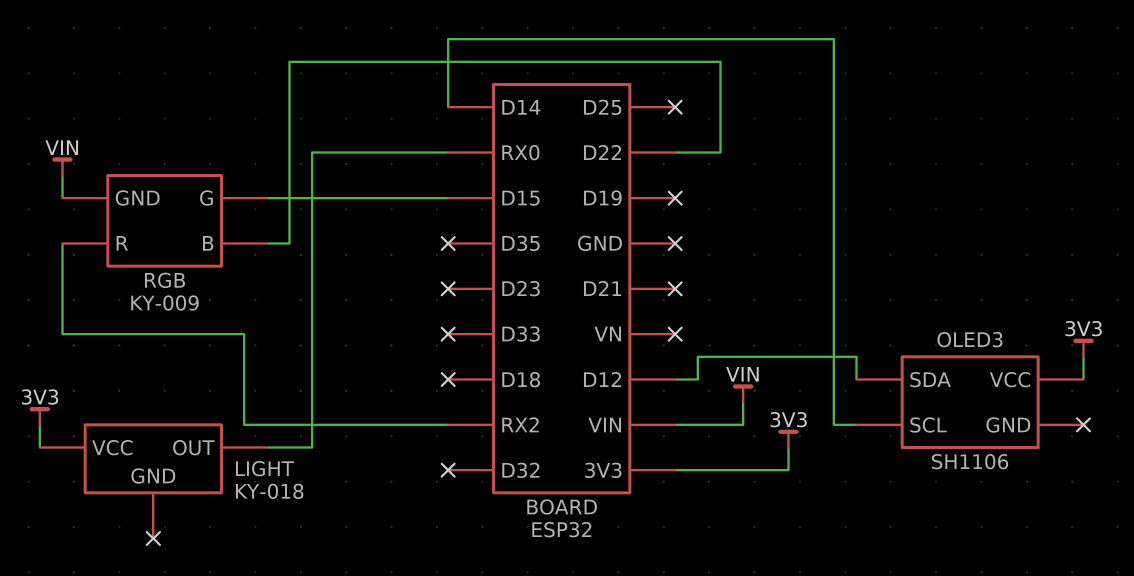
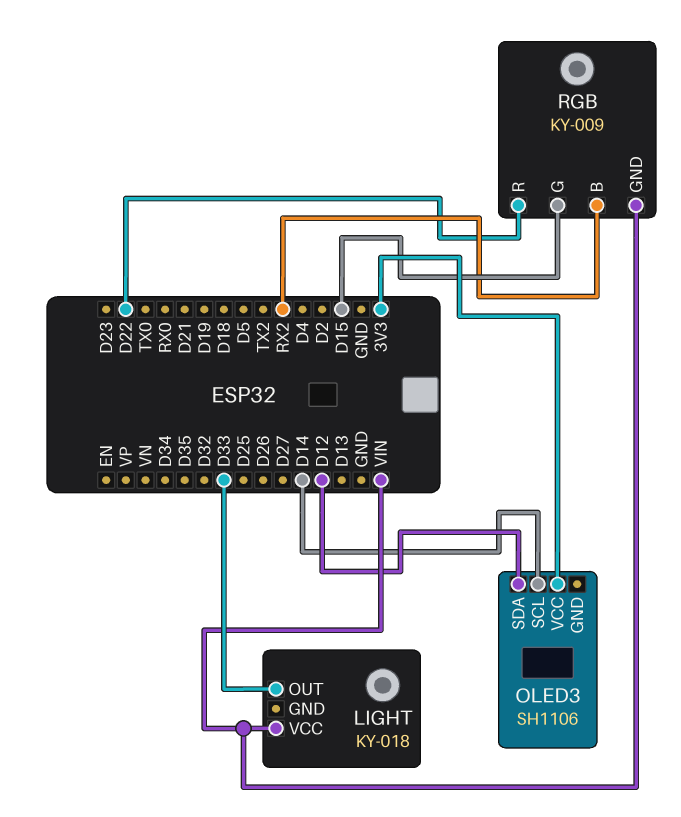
LIGHT pin OUT: RX0 -> D33
LIGHT pin VCC: 3V3 -> VIN
RGB pin B: D22 -> RX2
RGB pin R: RX2 -> D22

